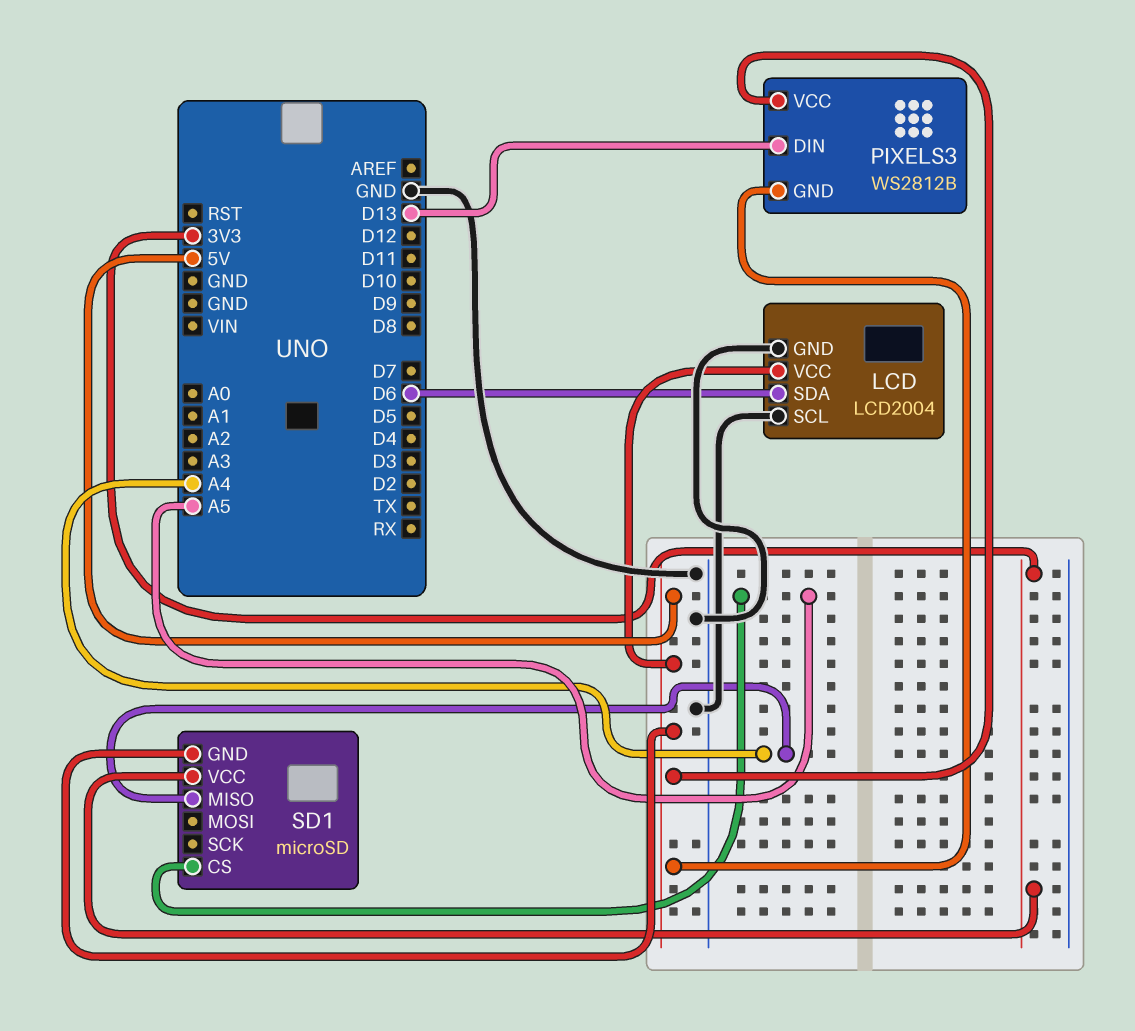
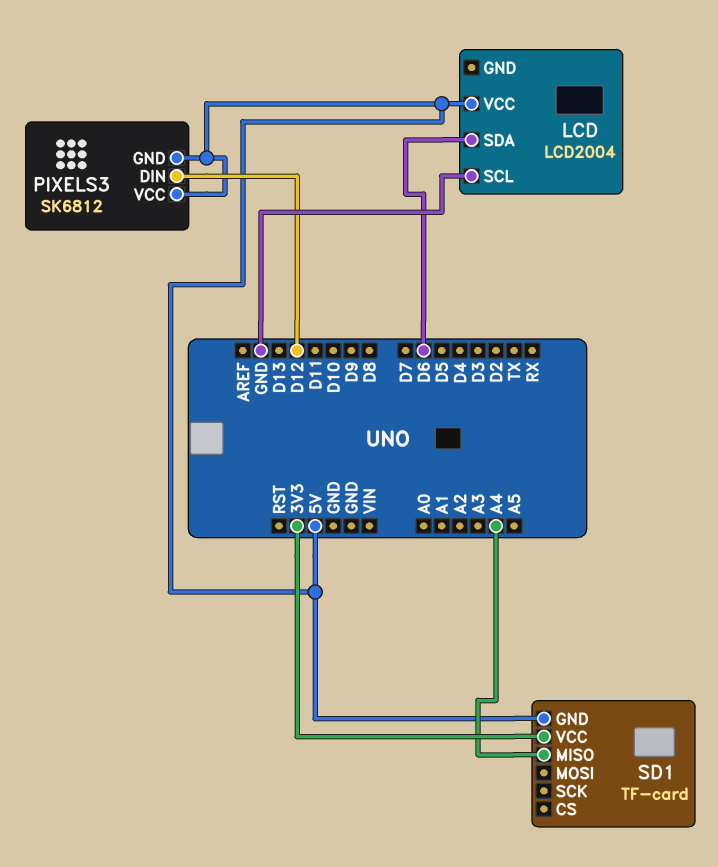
LCD pin GND: GND -> none
PIXELS3: WS2812B -> SK6812
PIXELS3 pin DIN: D13 -> D12
SD1: microSD -> TF-card
SD1 pin CS: A5 -> none

